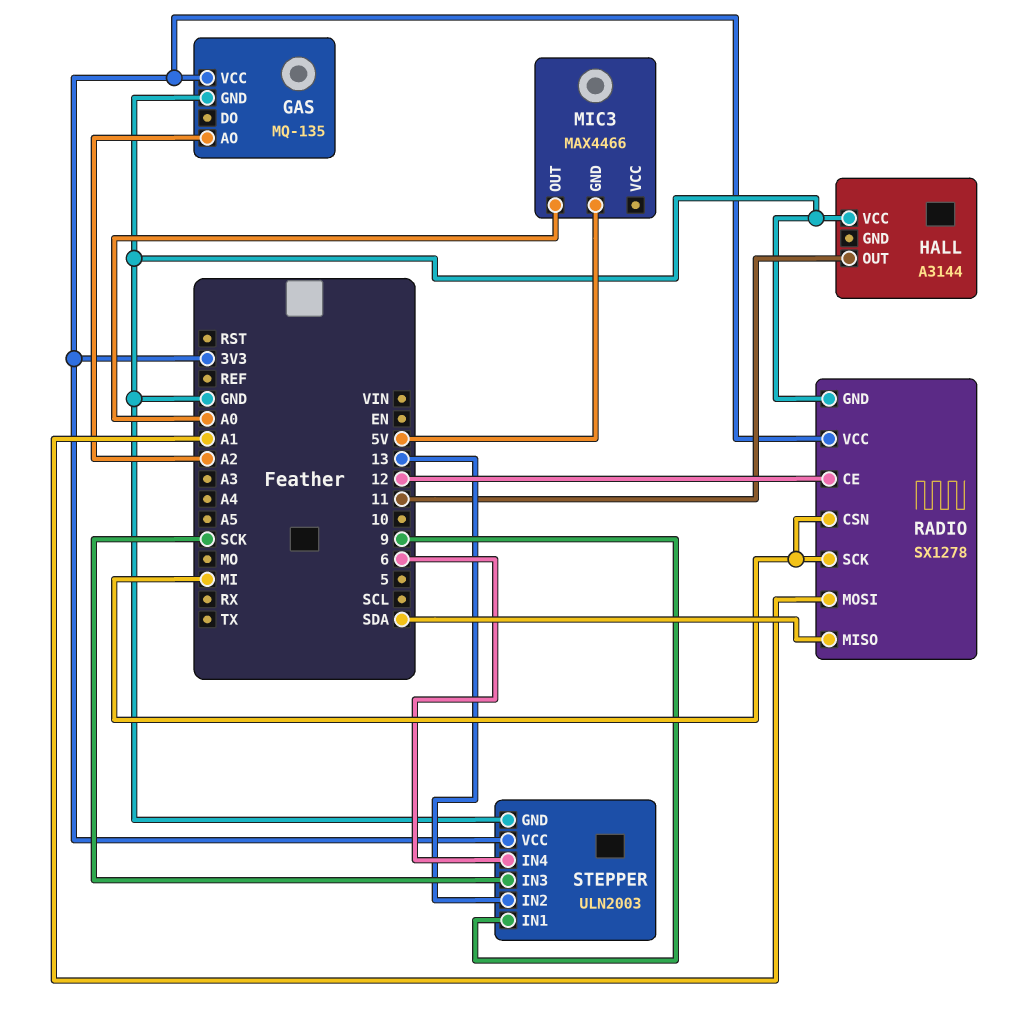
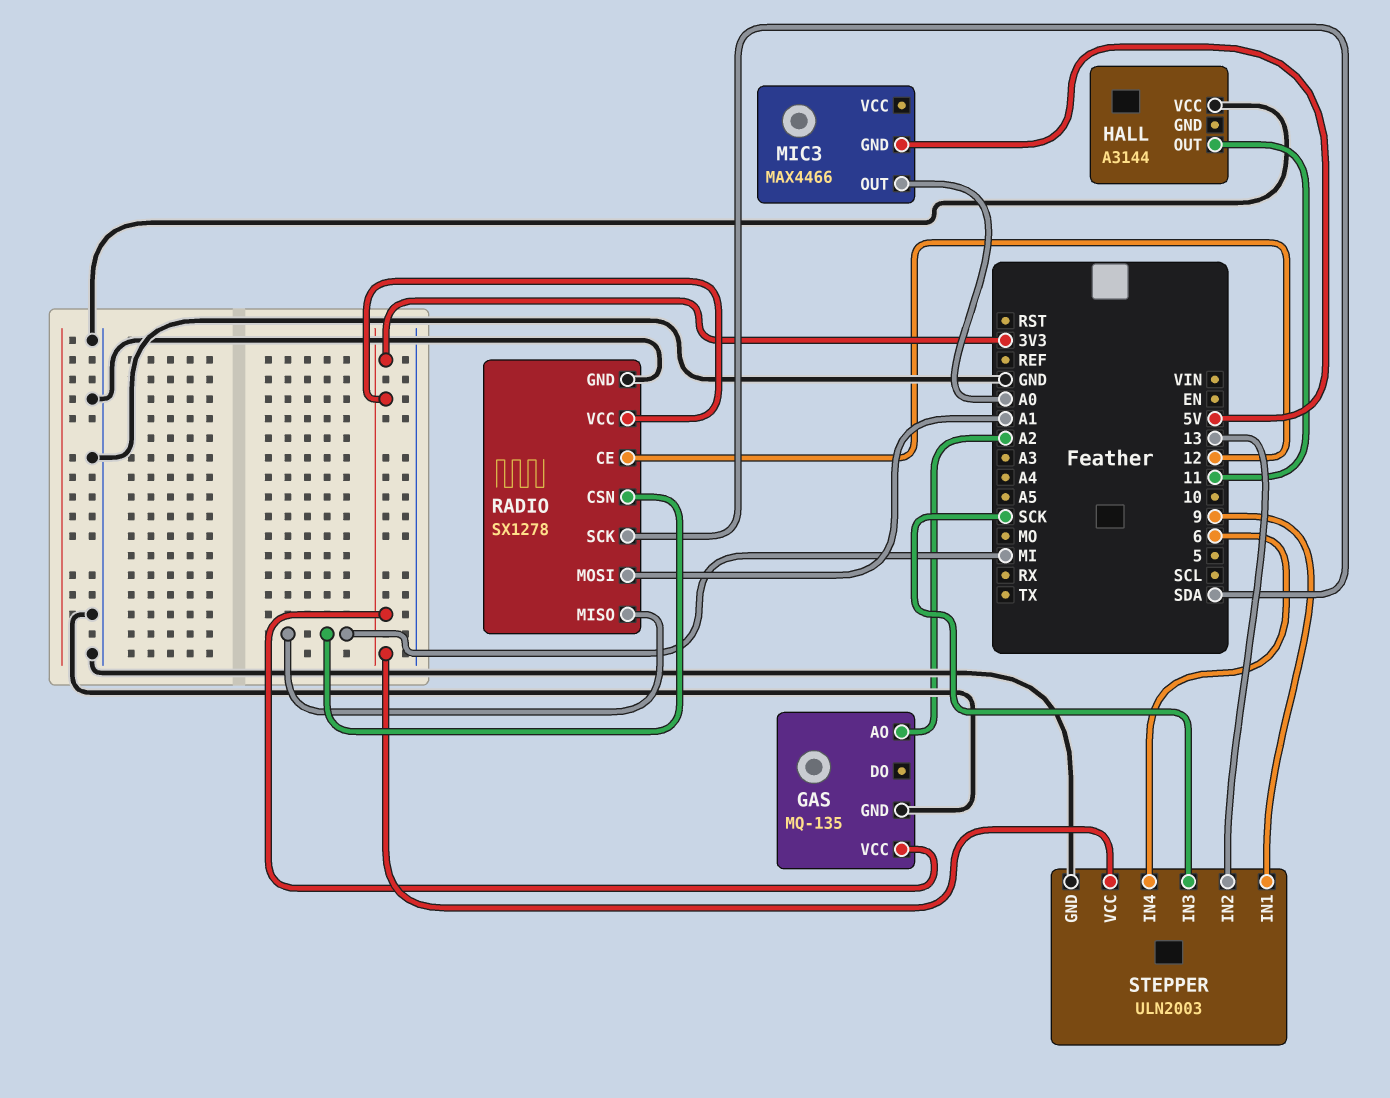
RADIO pin MISO: SDA -> MI
RADIO pin SCK: MI -> SDA

